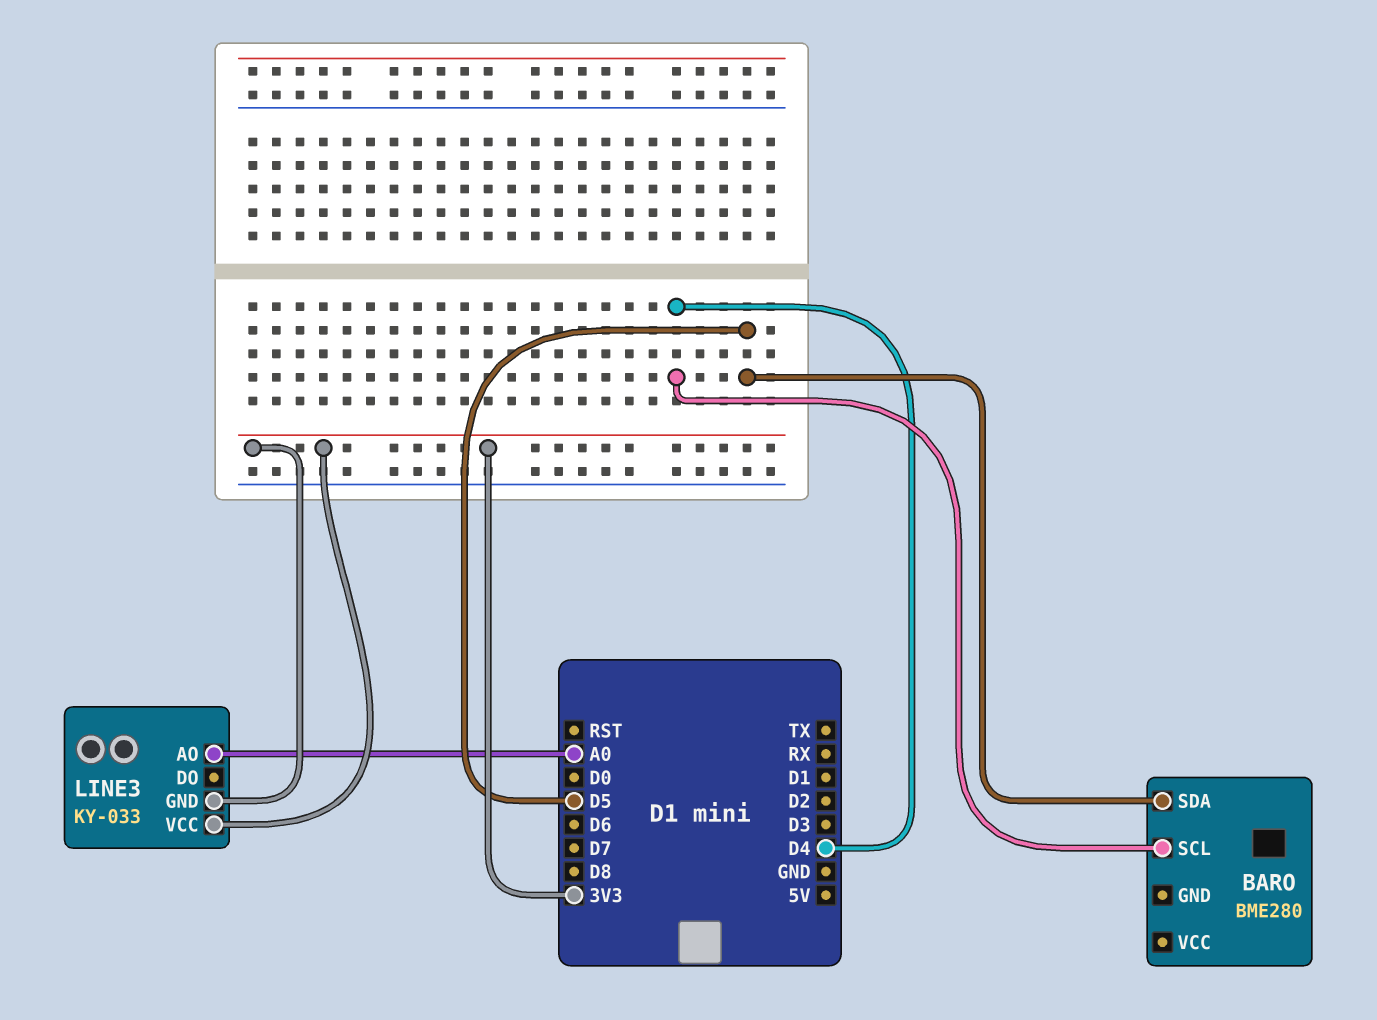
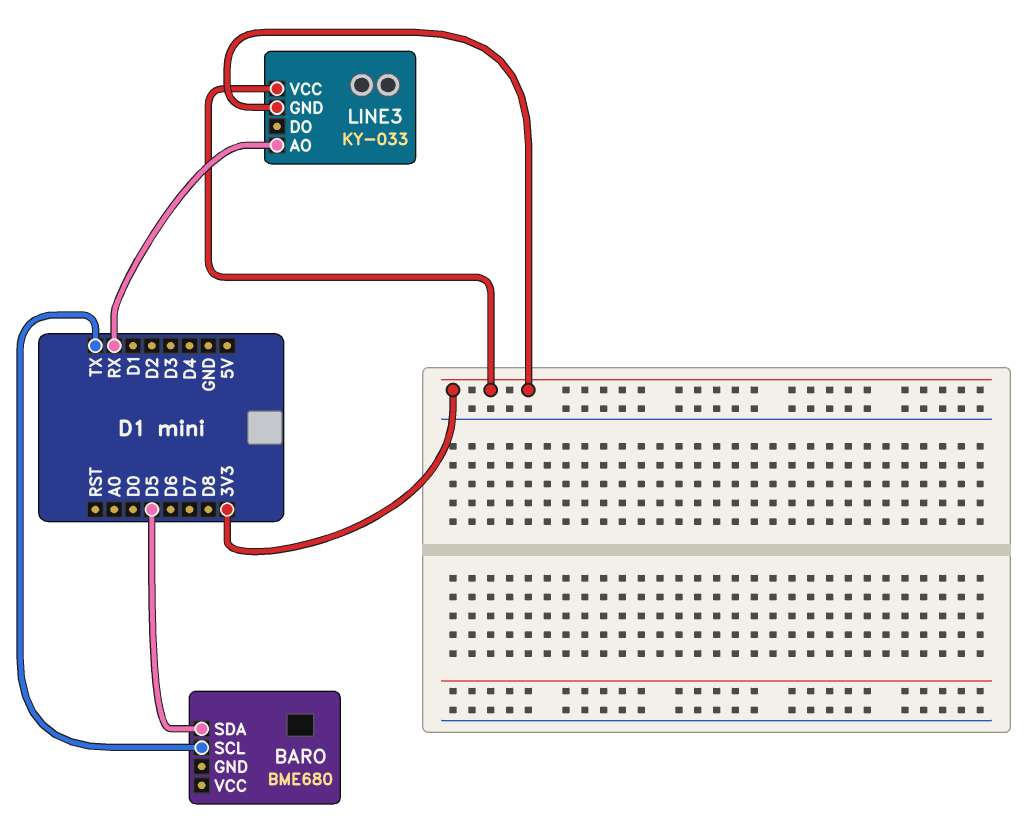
BARO: BME280 -> BME680
BARO pin SCL: D4 -> TX
LINE3 pin AO: A0 -> RX

